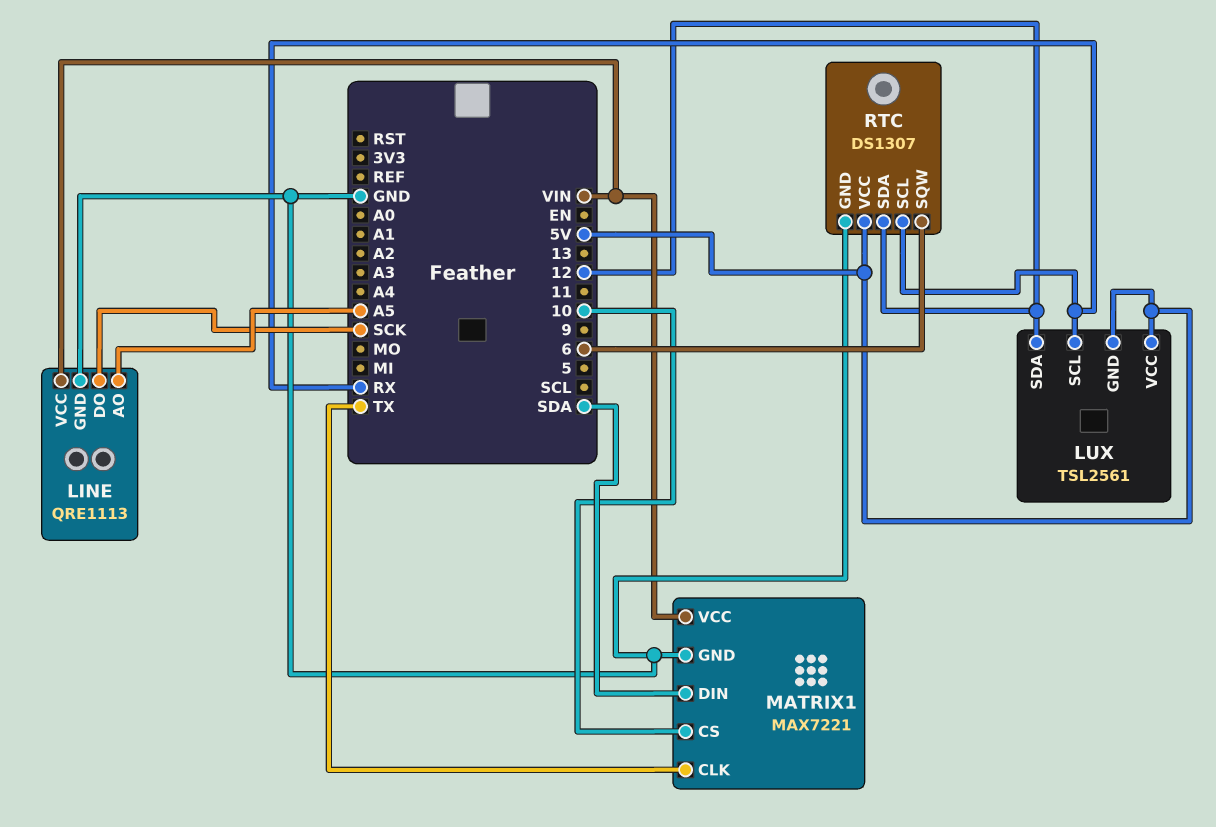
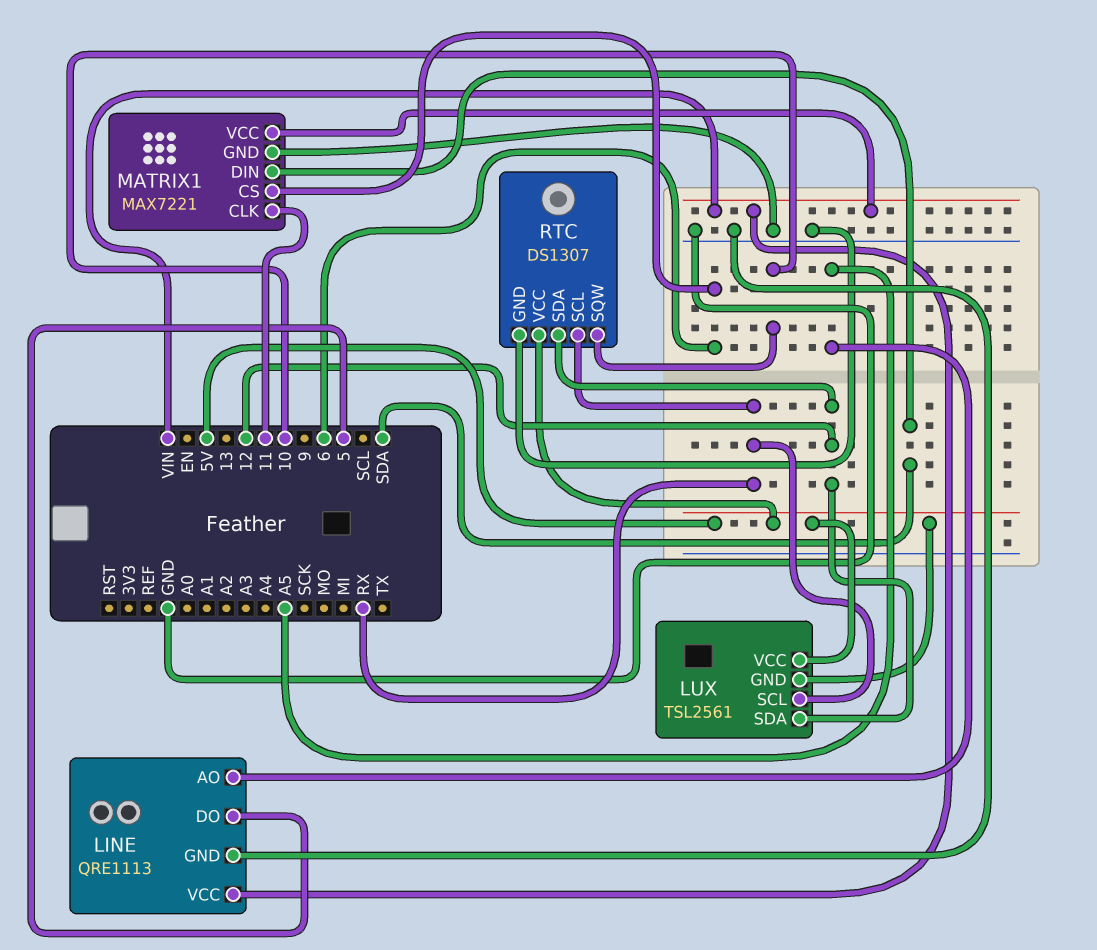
LINE pin DO: SCK -> 5
MATRIX1 pin CLK: TX -> 11
MATRIX1 pin CS: 10 -> 6
RTC pin SQW: 6 -> 10

